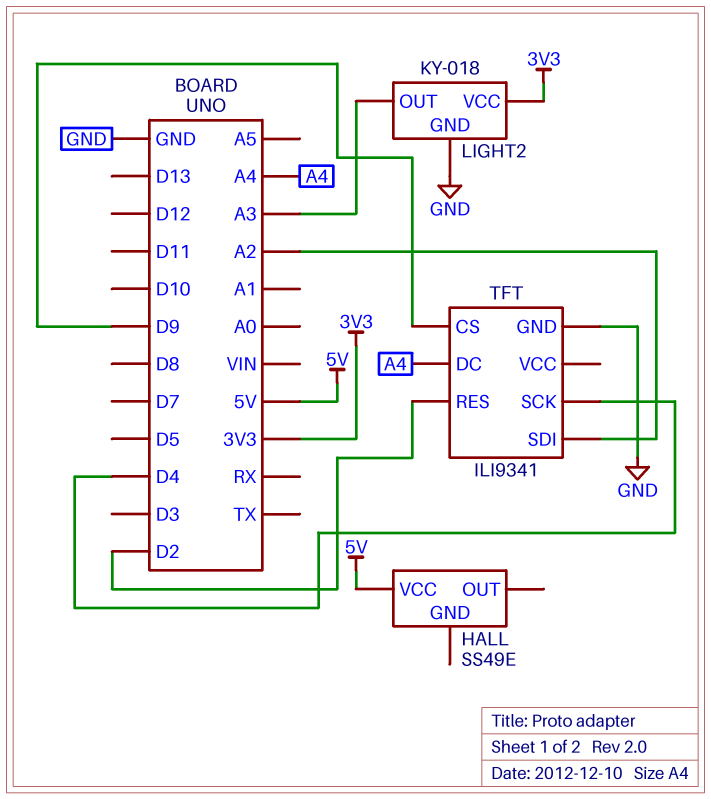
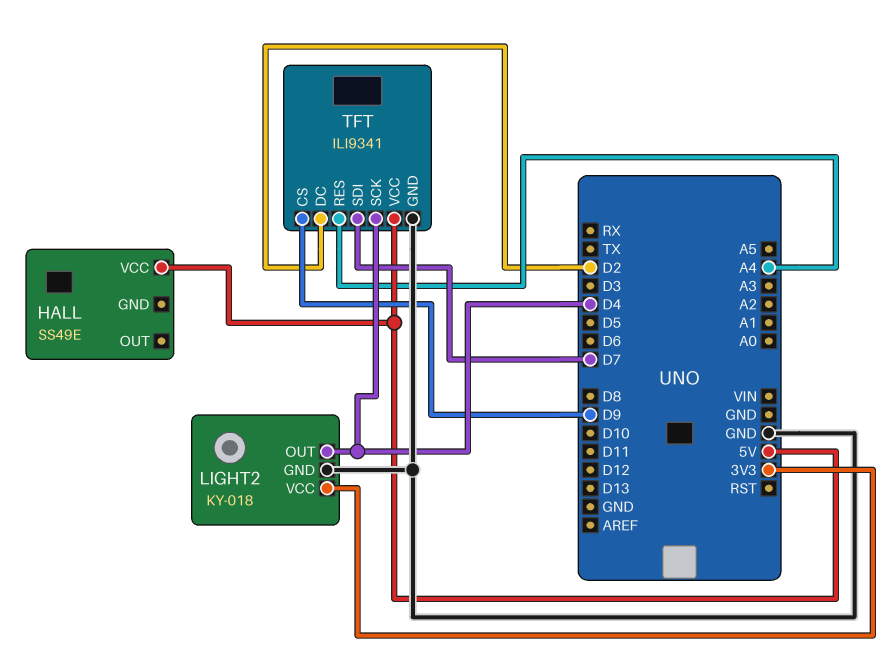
LIGHT2 pin OUT: A3 -> D4
TFT pin DC: A4 -> D2
TFT pin RES: D2 -> A4
TFT pin SDI: A2 -> D7
TFT pin VCC: none -> 5V

